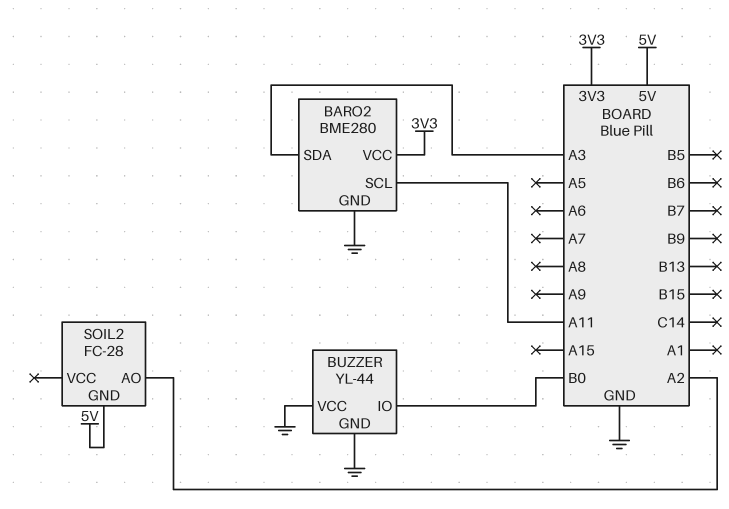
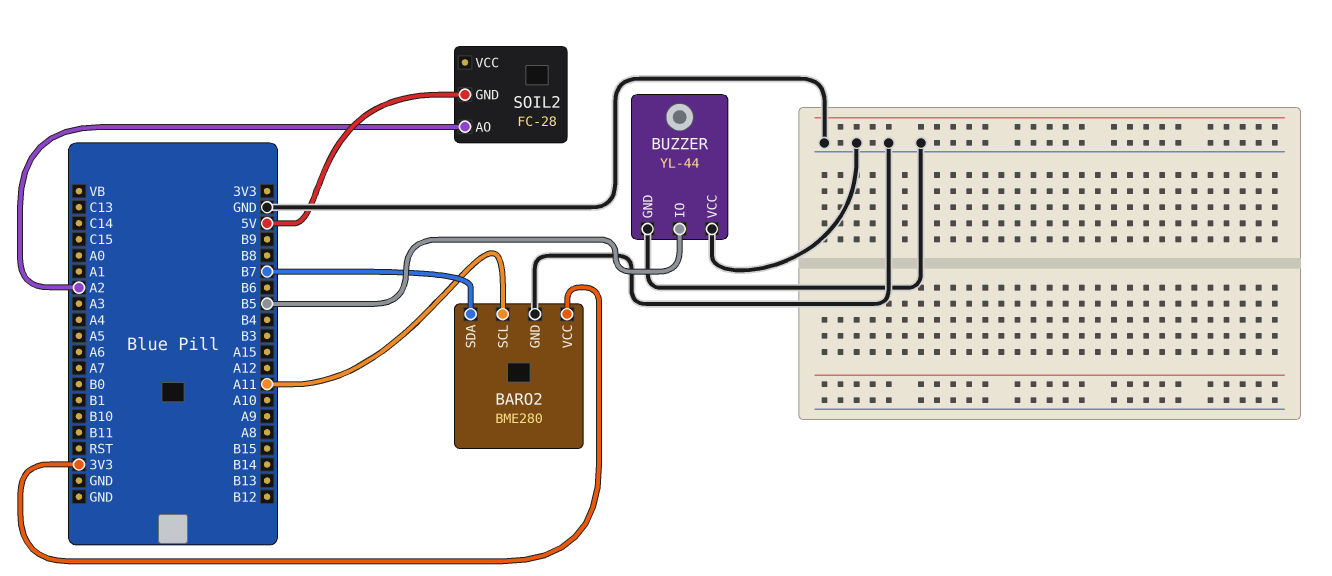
BARO2 pin SDA: A3 -> B7
BUZZER pin IO: B0 -> B5

